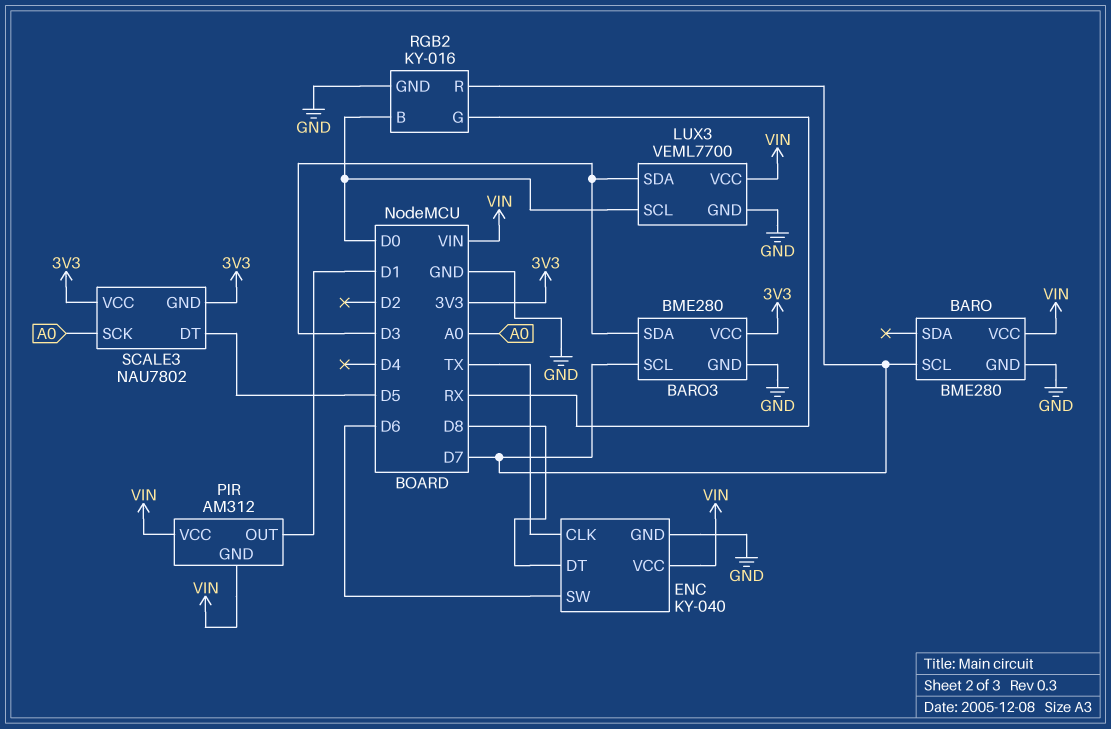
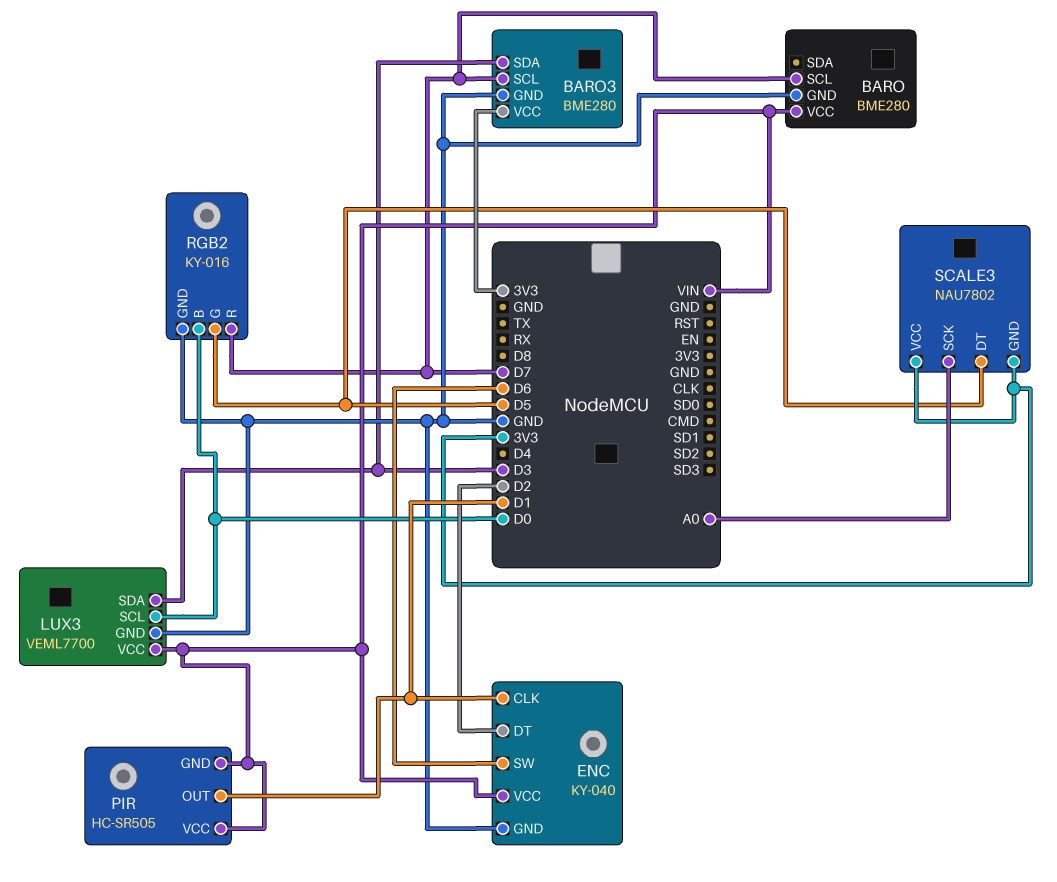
ENC pin CLK: TX -> D1
ENC pin DT: D8 -> D2
PIR: AM312 -> HC-SR505
RGB2 pin G: RX -> D5

